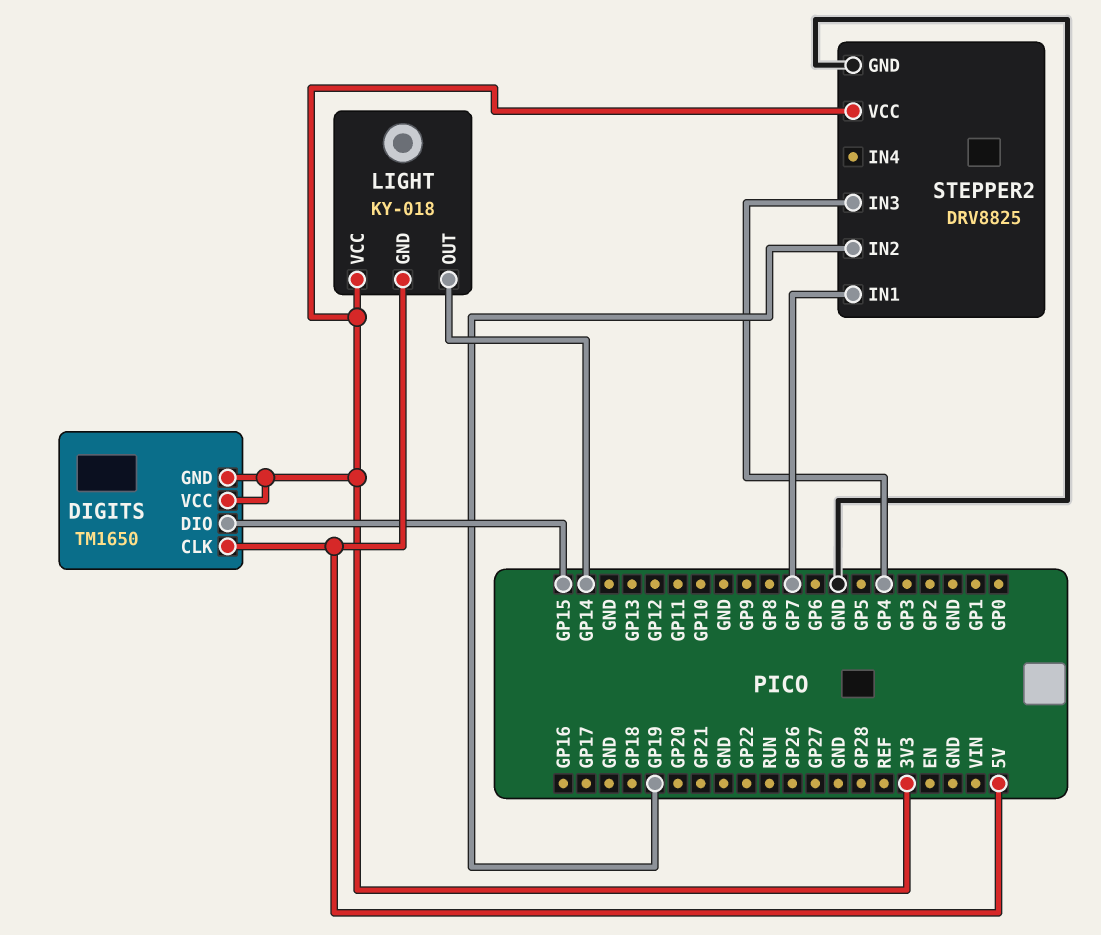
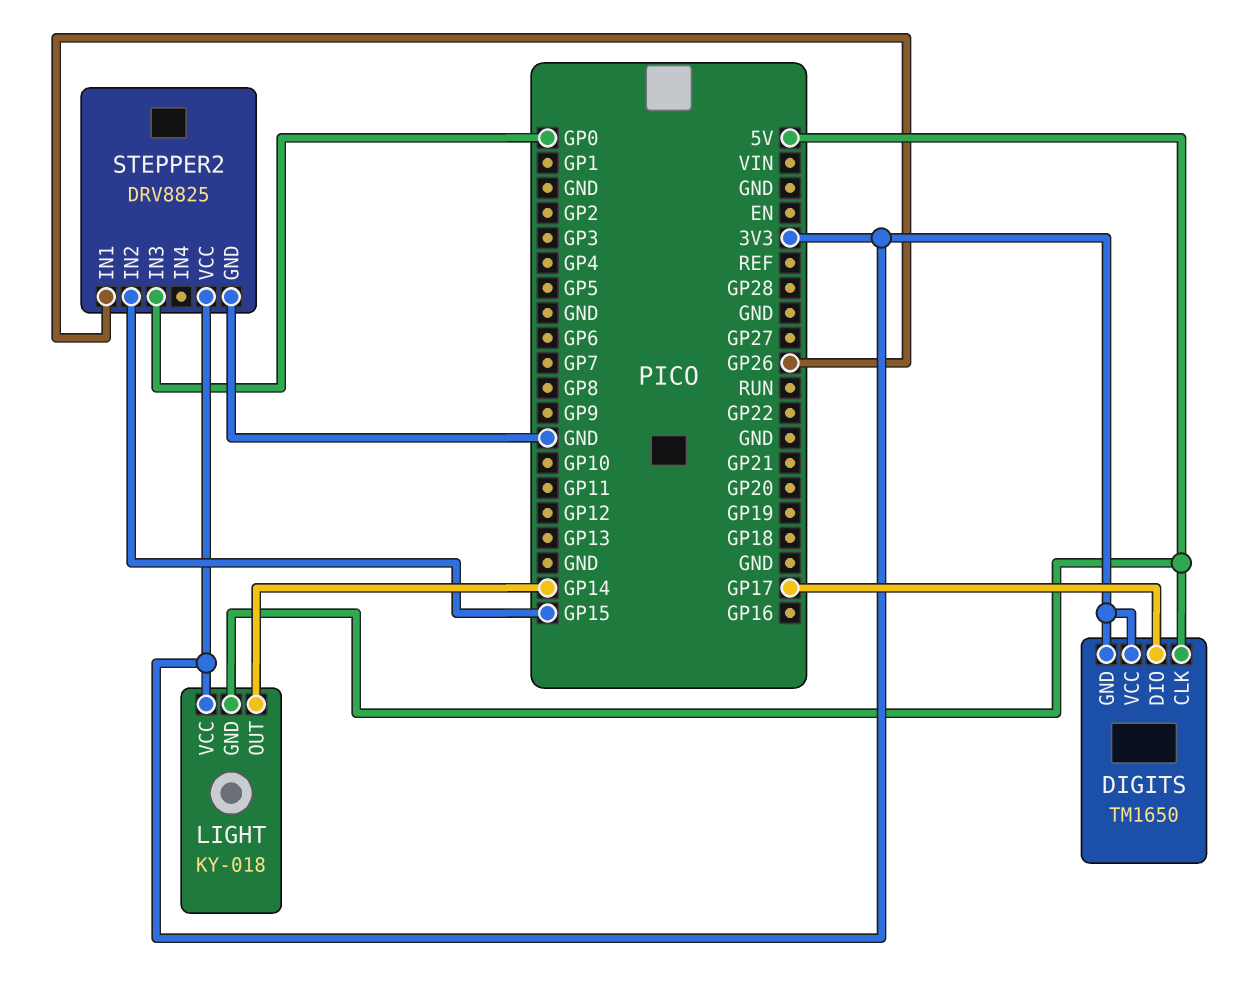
DIGITS pin DIO: GP15 -> GP17
STEPPER2 pin IN1: GP7 -> GP26
STEPPER2 pin IN2: GP19 -> GP15
STEPPER2 pin IN3: GP4 -> GP0

